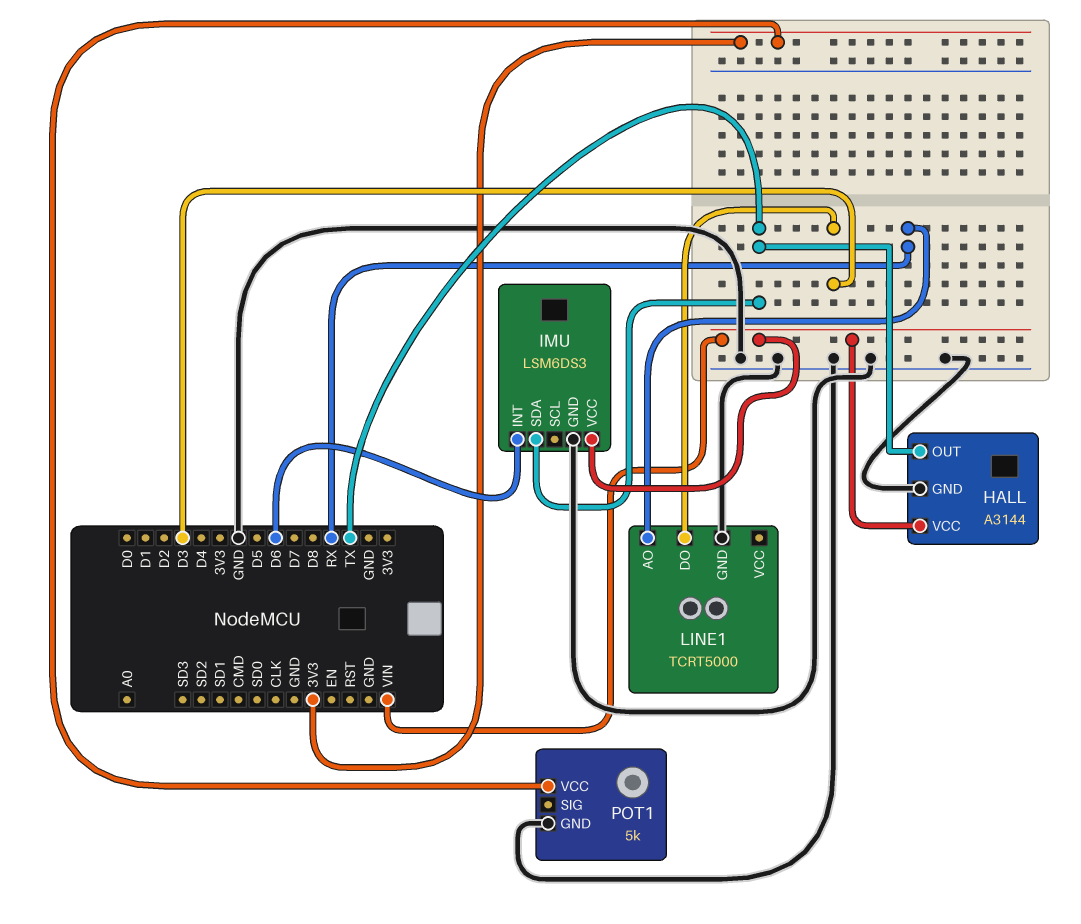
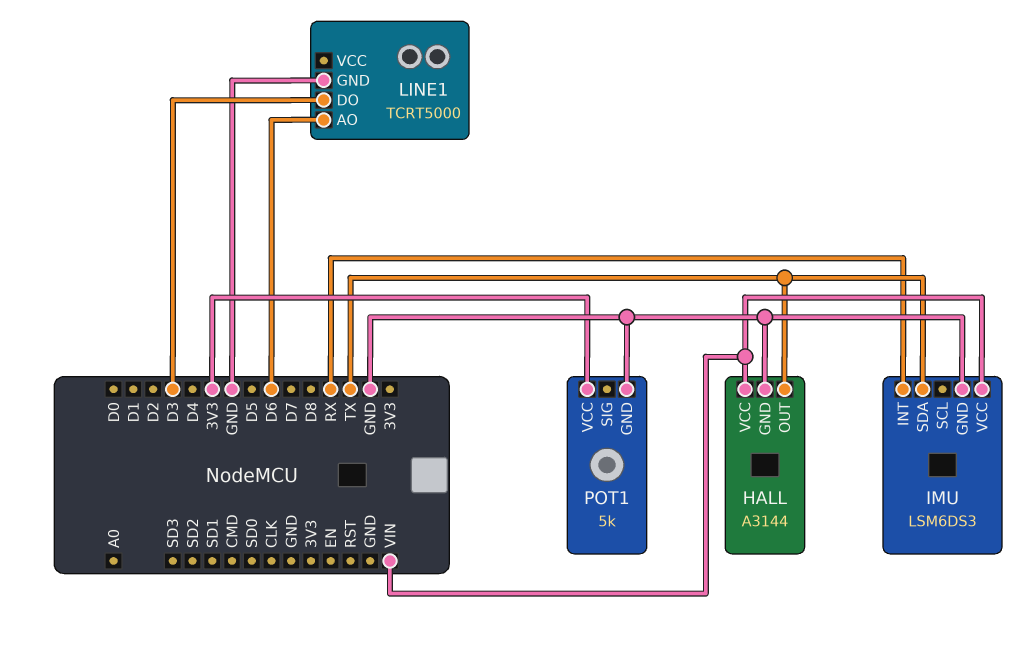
IMU pin INT: D6 -> RX
LINE1 pin AO: RX -> D6

